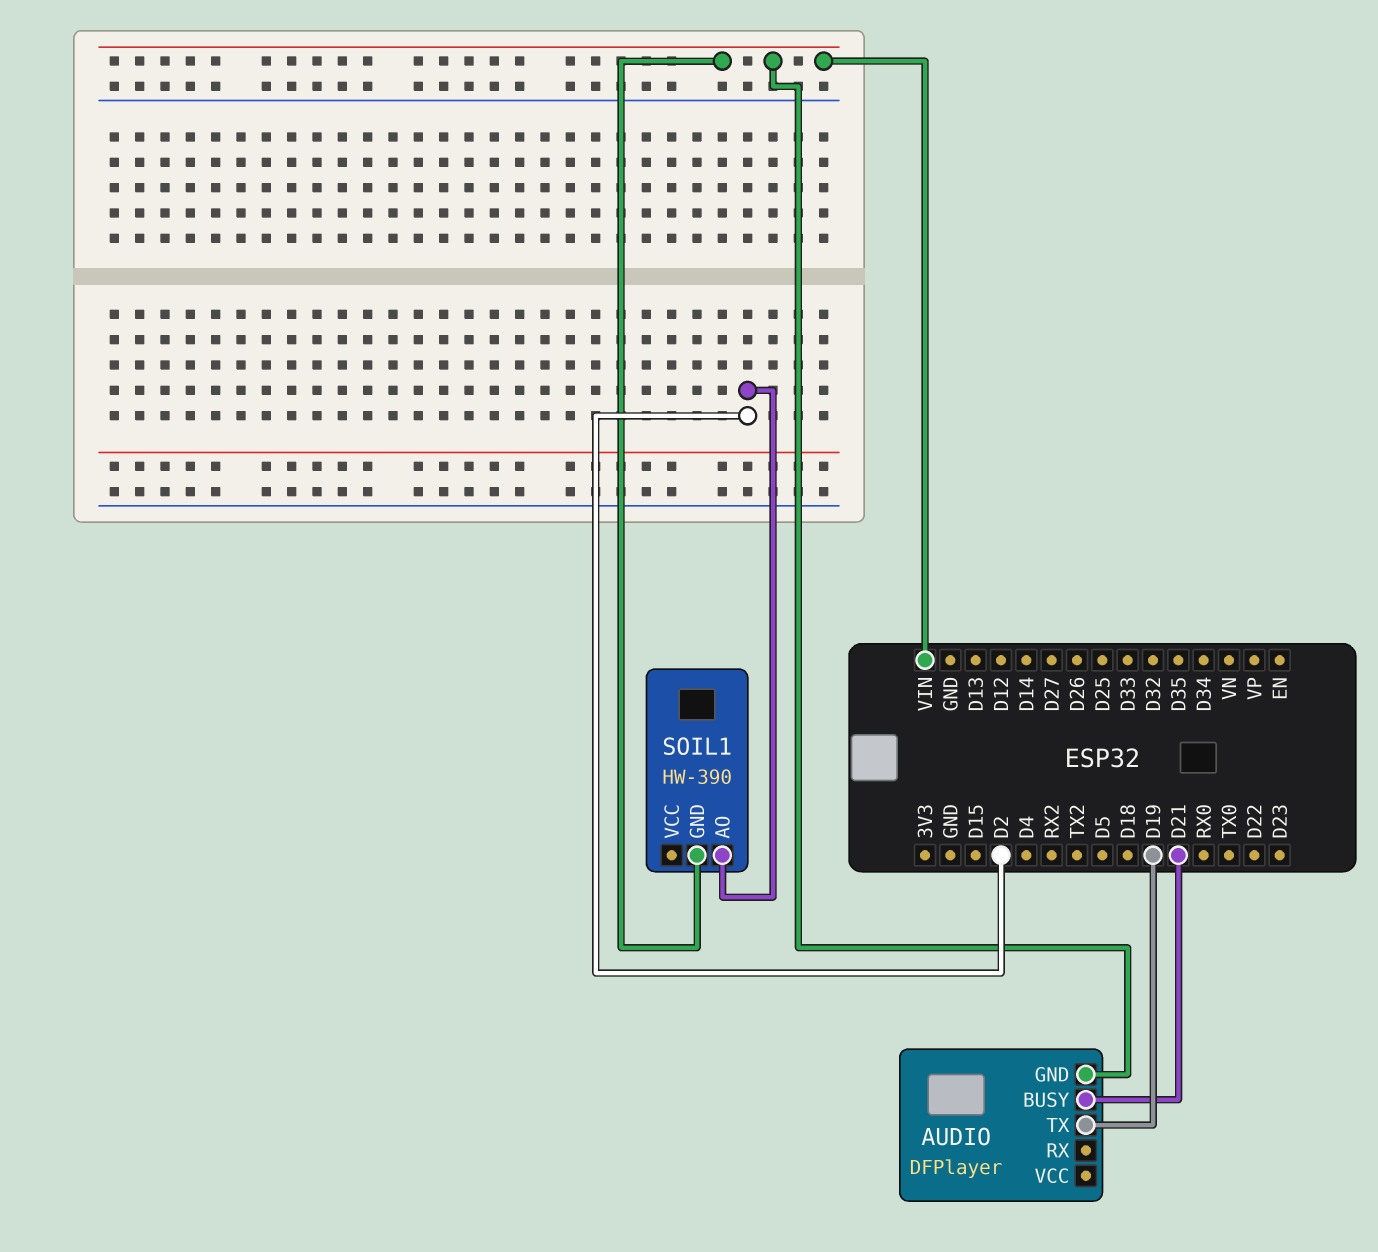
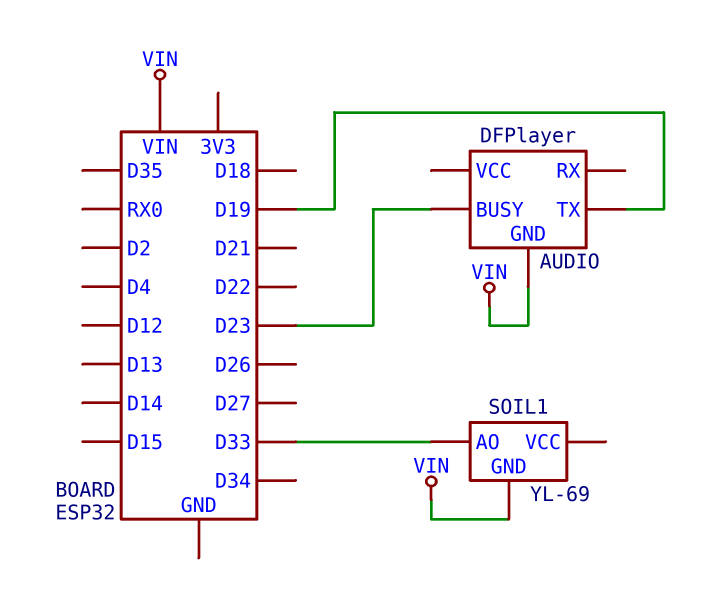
AUDIO pin BUSY: D21 -> D23
SOIL1: HW-390 -> YL-69
SOIL1 pin AO: D2 -> D33

